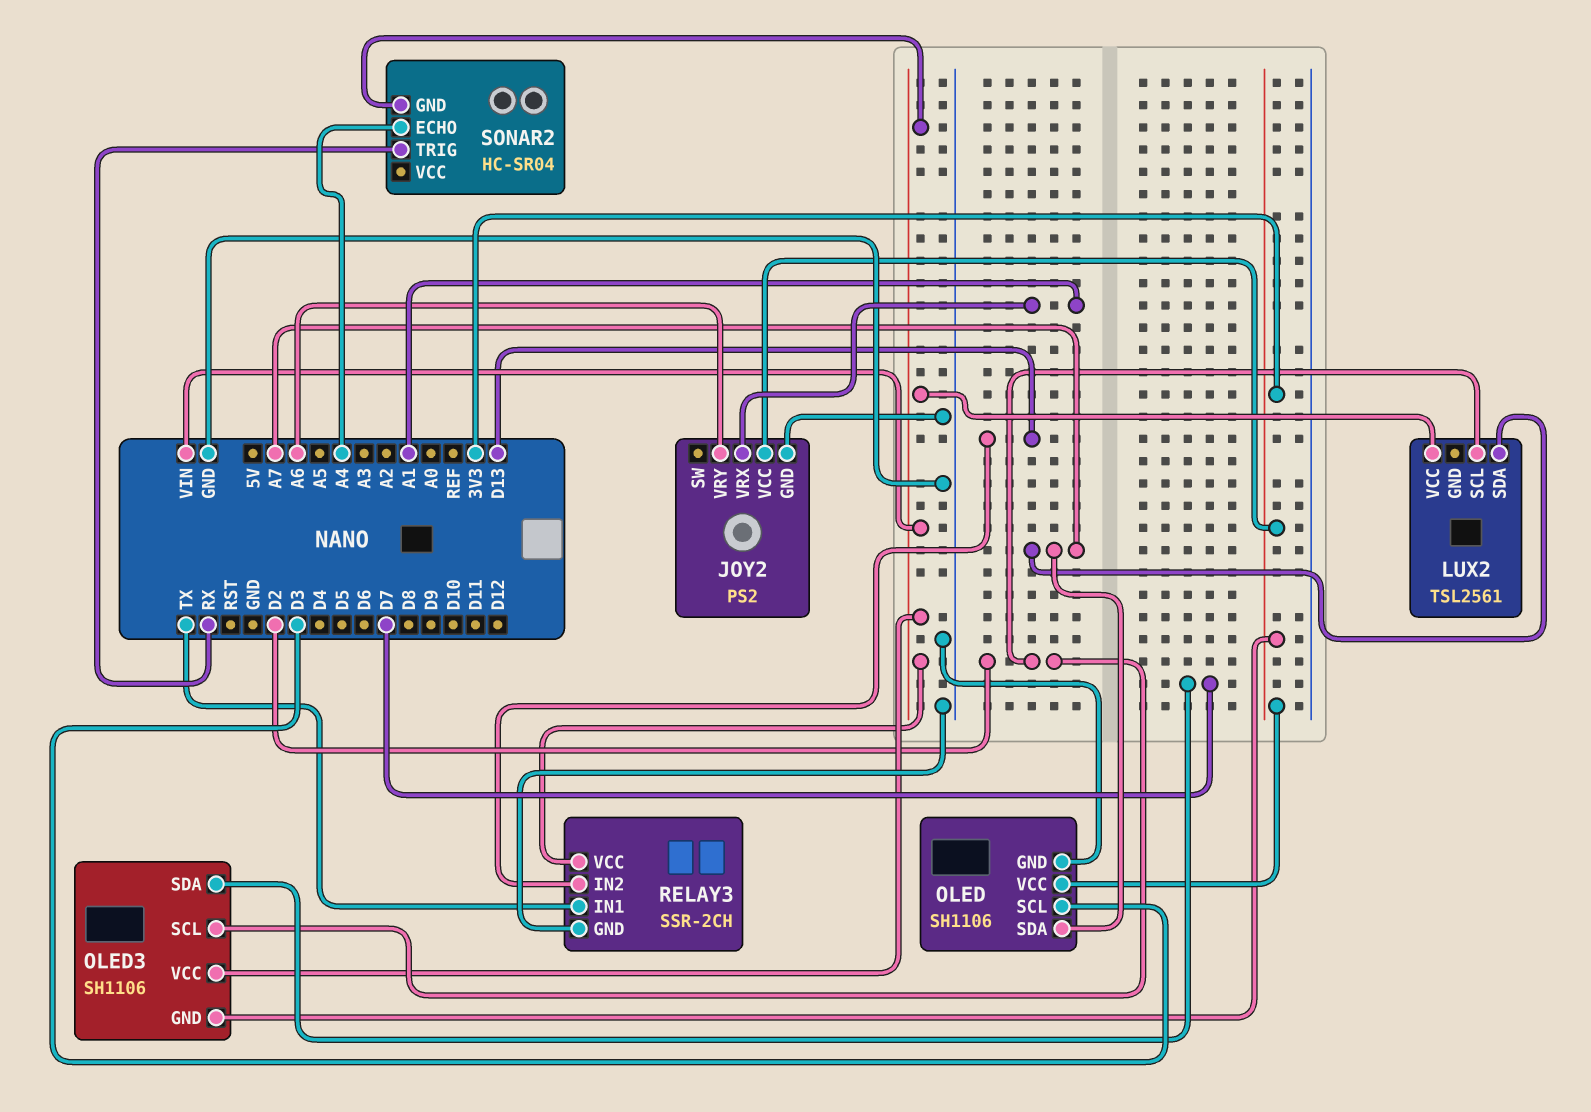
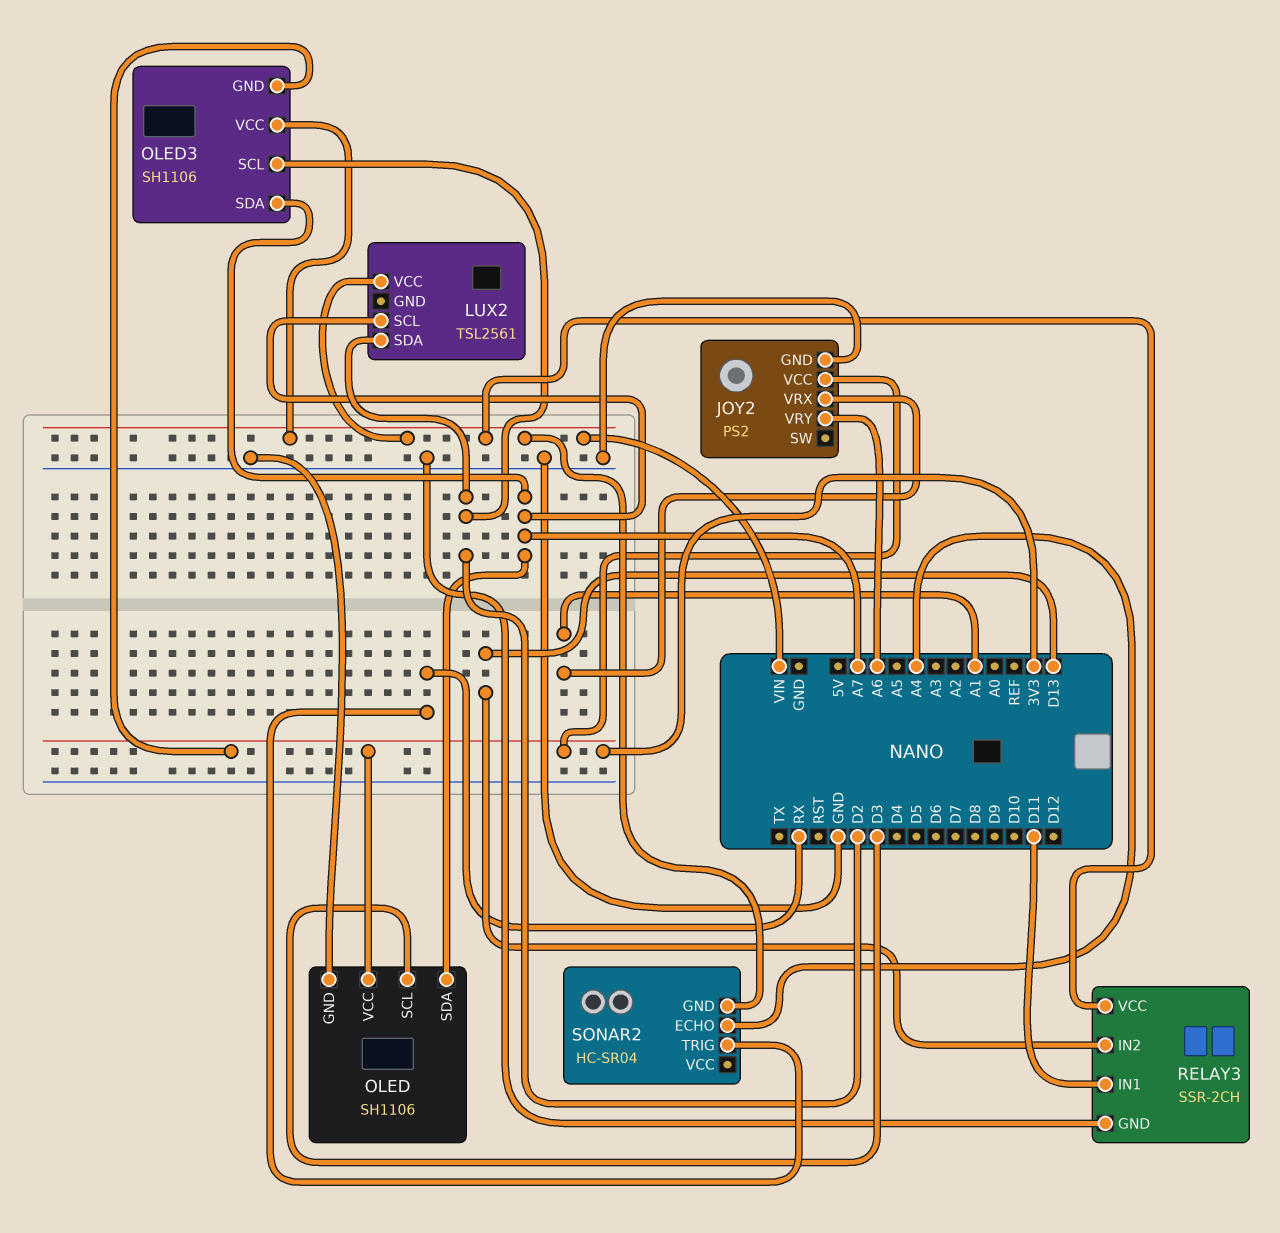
LUX2 pin SCL: D2 -> A7
LUX2 pin SDA: A7 -> D2
OLED3 pin SDA: D7 -> A7
RELAY3 pin IN1: TX -> D11

